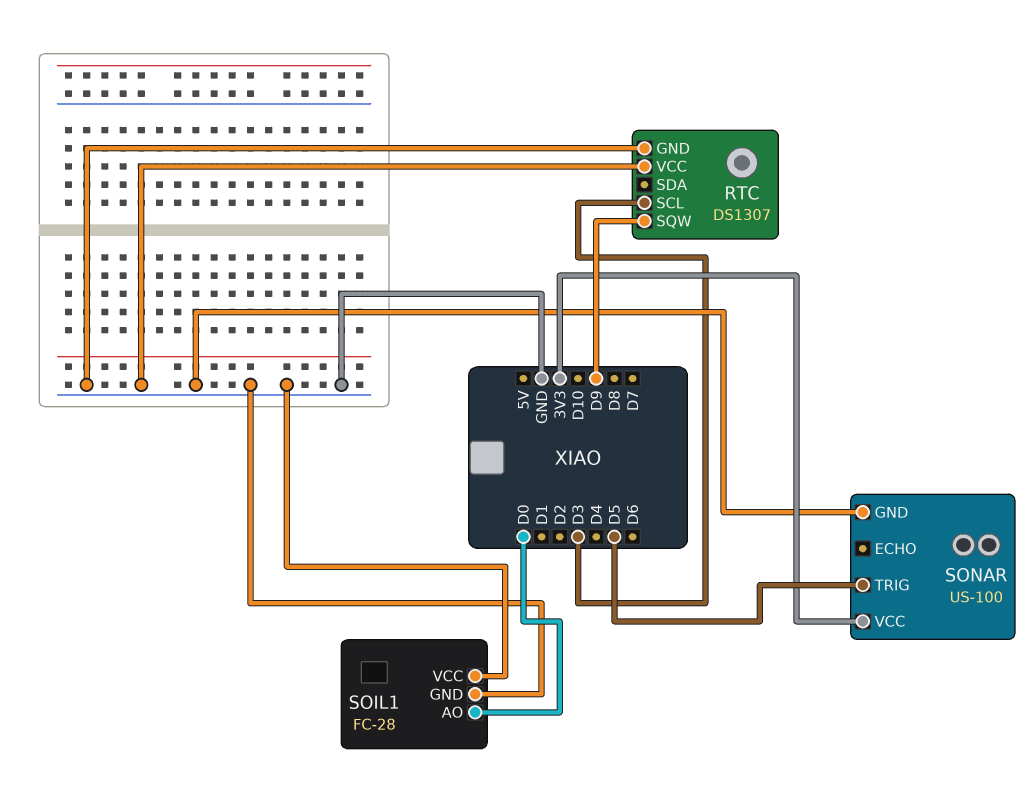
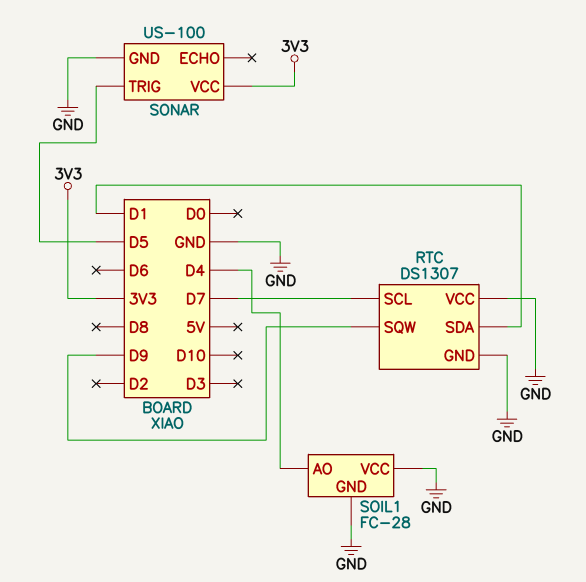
RTC pin SCL: D3 -> D7
RTC pin SDA: none -> D1
SOIL1 pin AO: D0 -> D4

